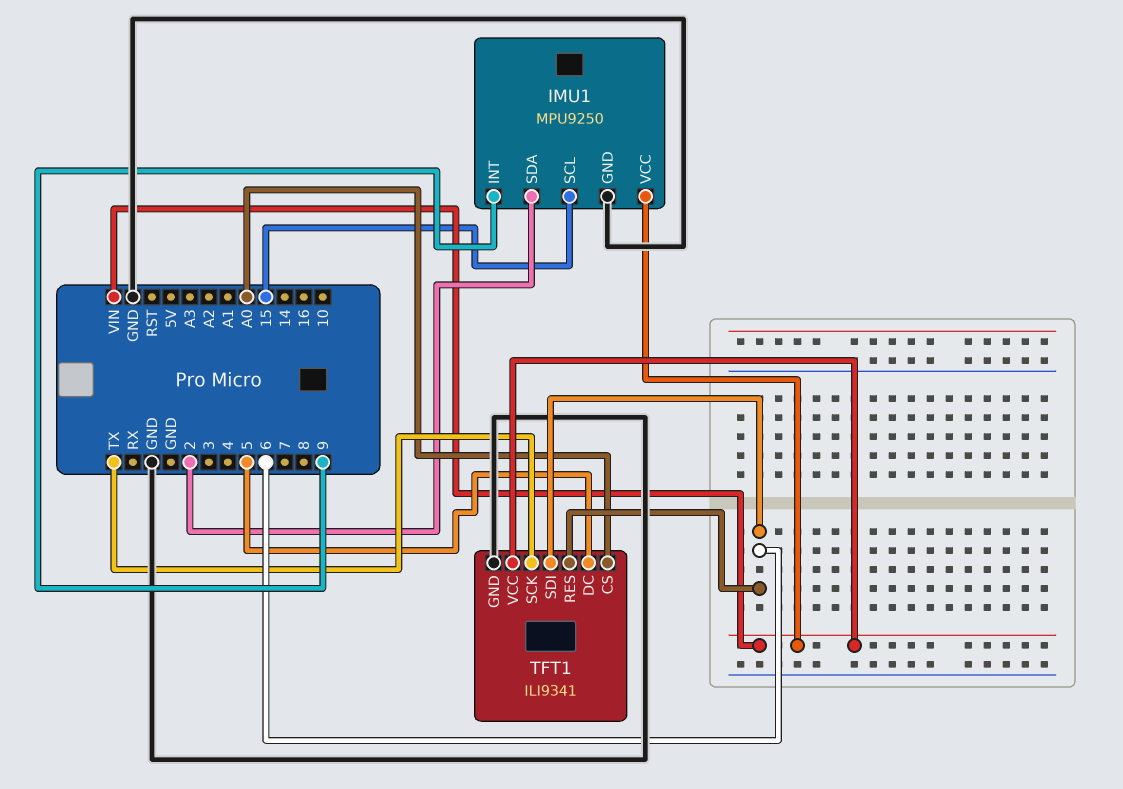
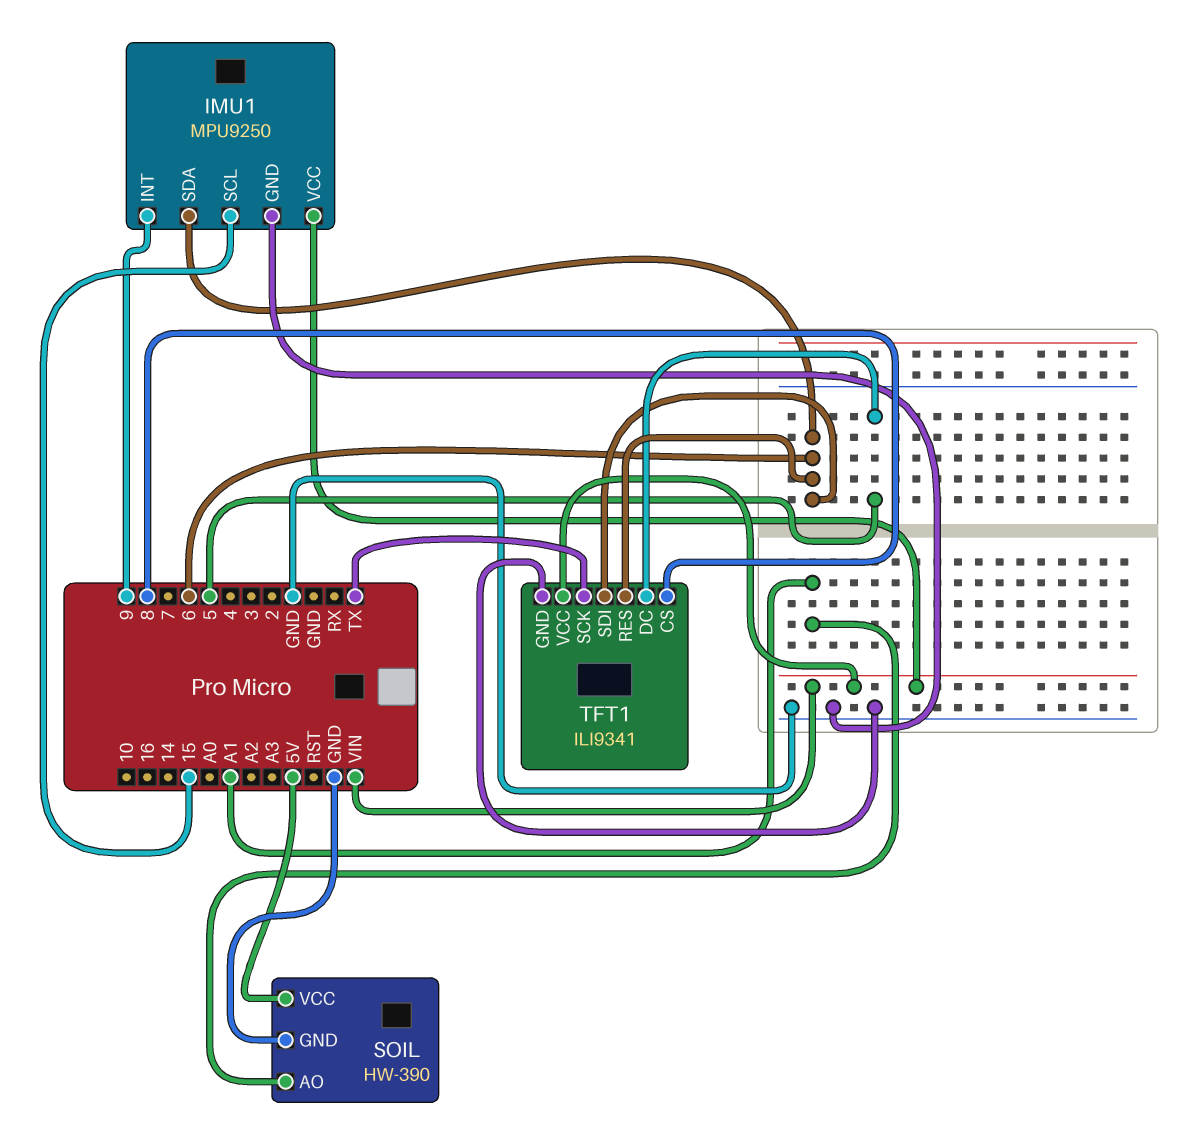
IMU1 pin SDA: 2 -> 6
SOIL: none -> HW-390
SOIL pin AO: none -> A1
SOIL pin GND: none -> GND
SOIL pin VCC: none -> 5V
TFT1 pin CS: A0 -> 8

